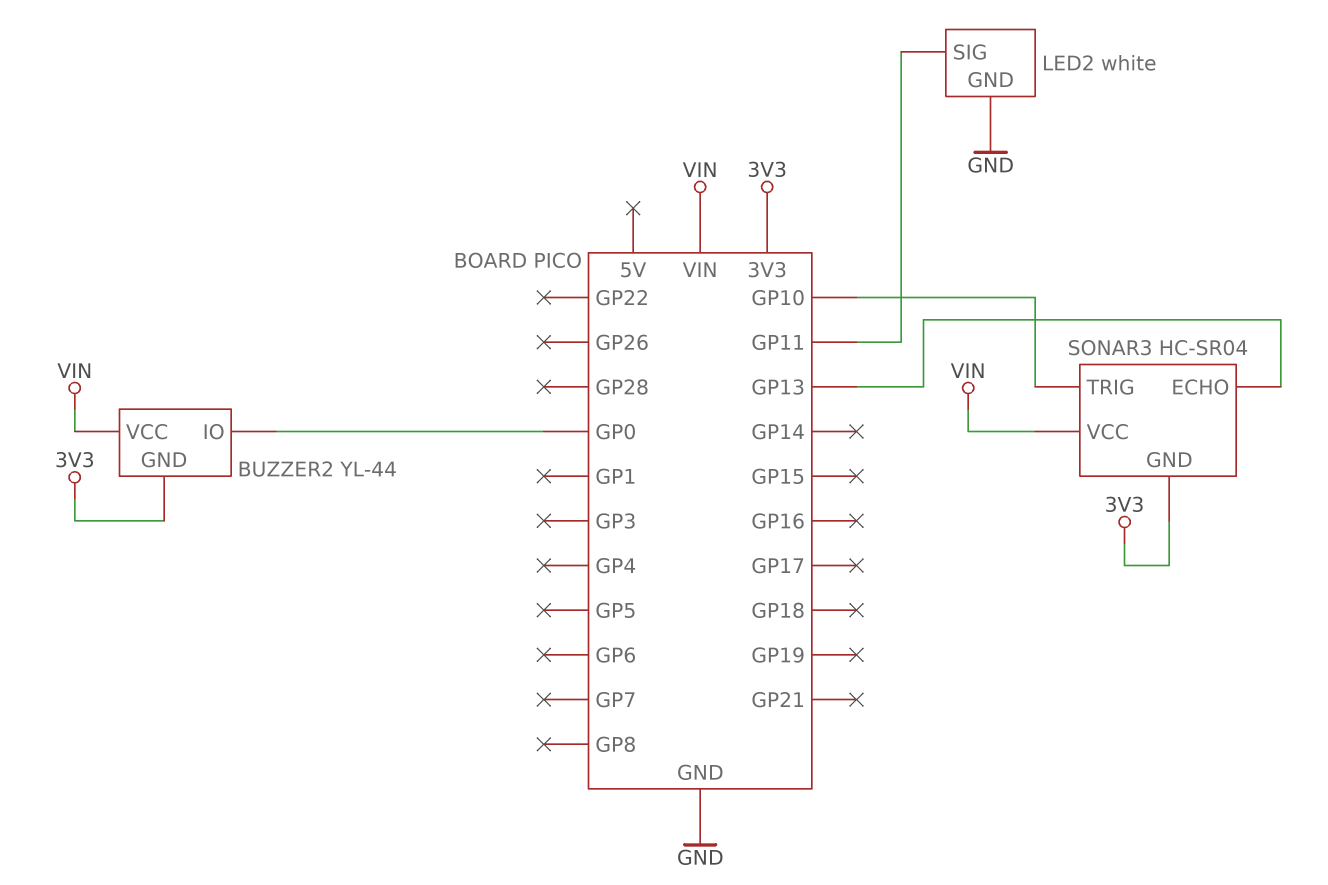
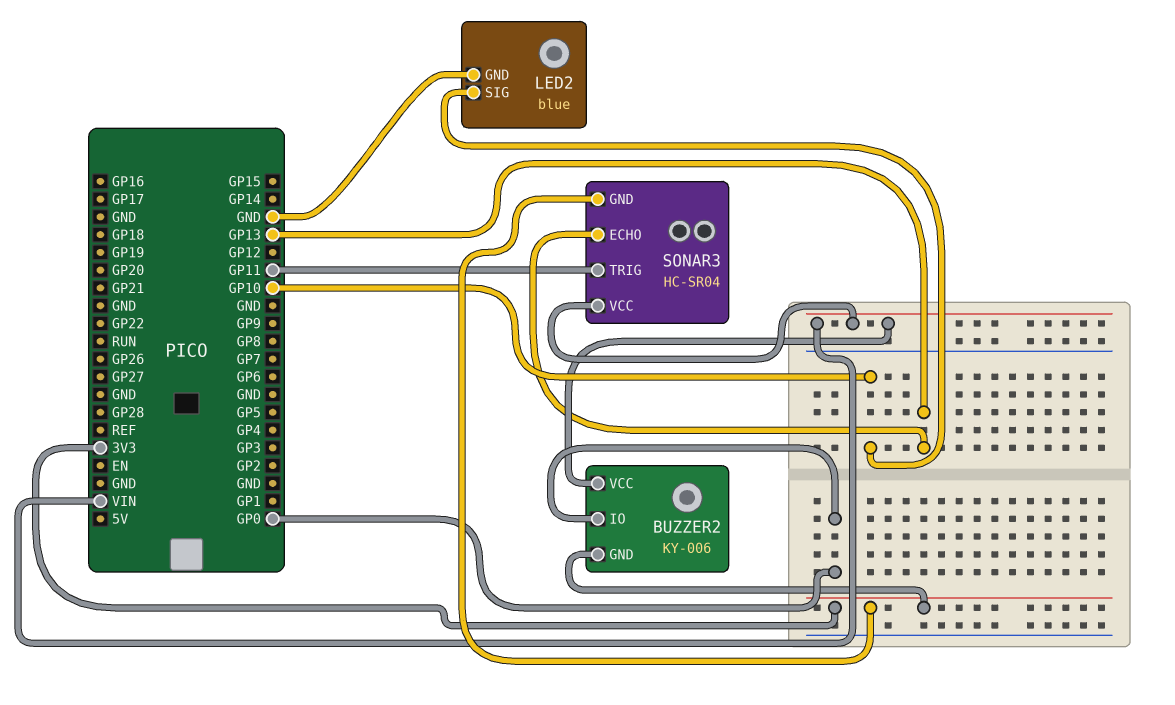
BUZZER2: YL-44 -> KY-006
LED2: white -> blue
LED2 pin SIG: GP11 -> GP10
SONAR3 pin TRIG: GP10 -> GP11

